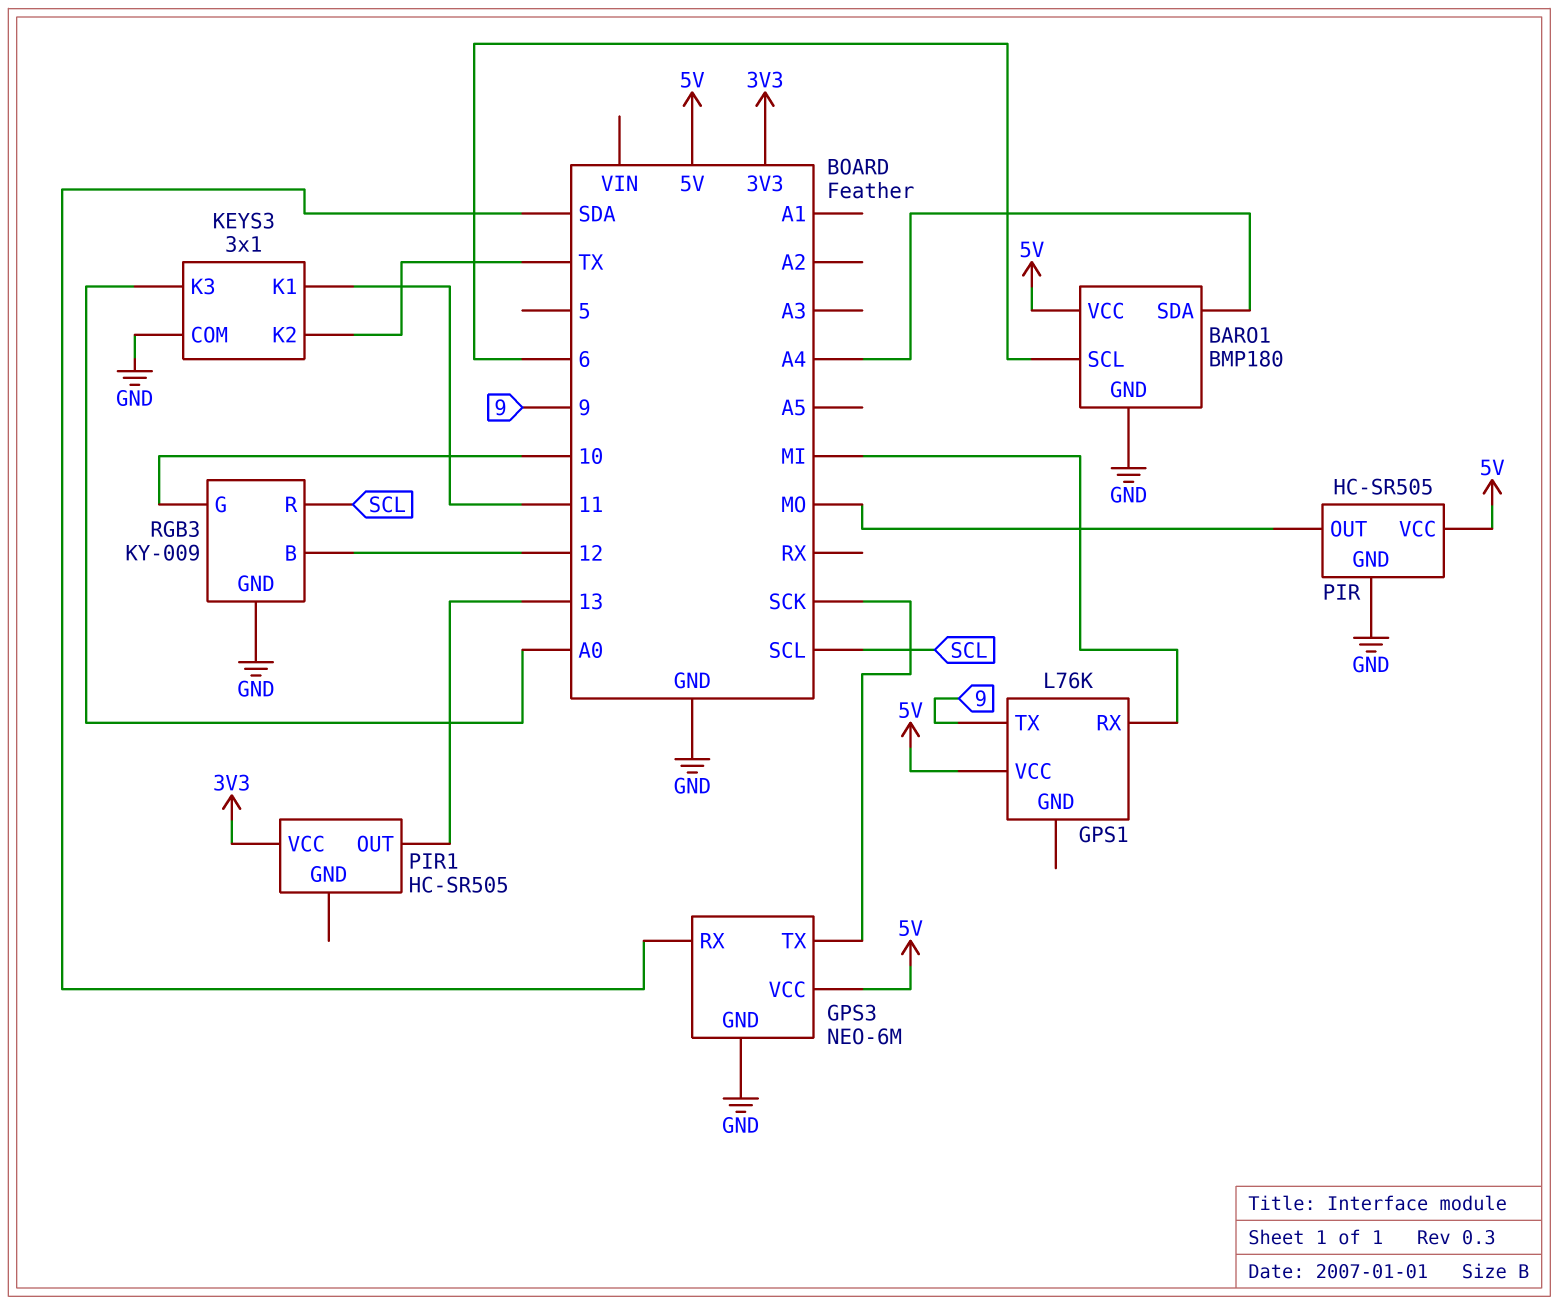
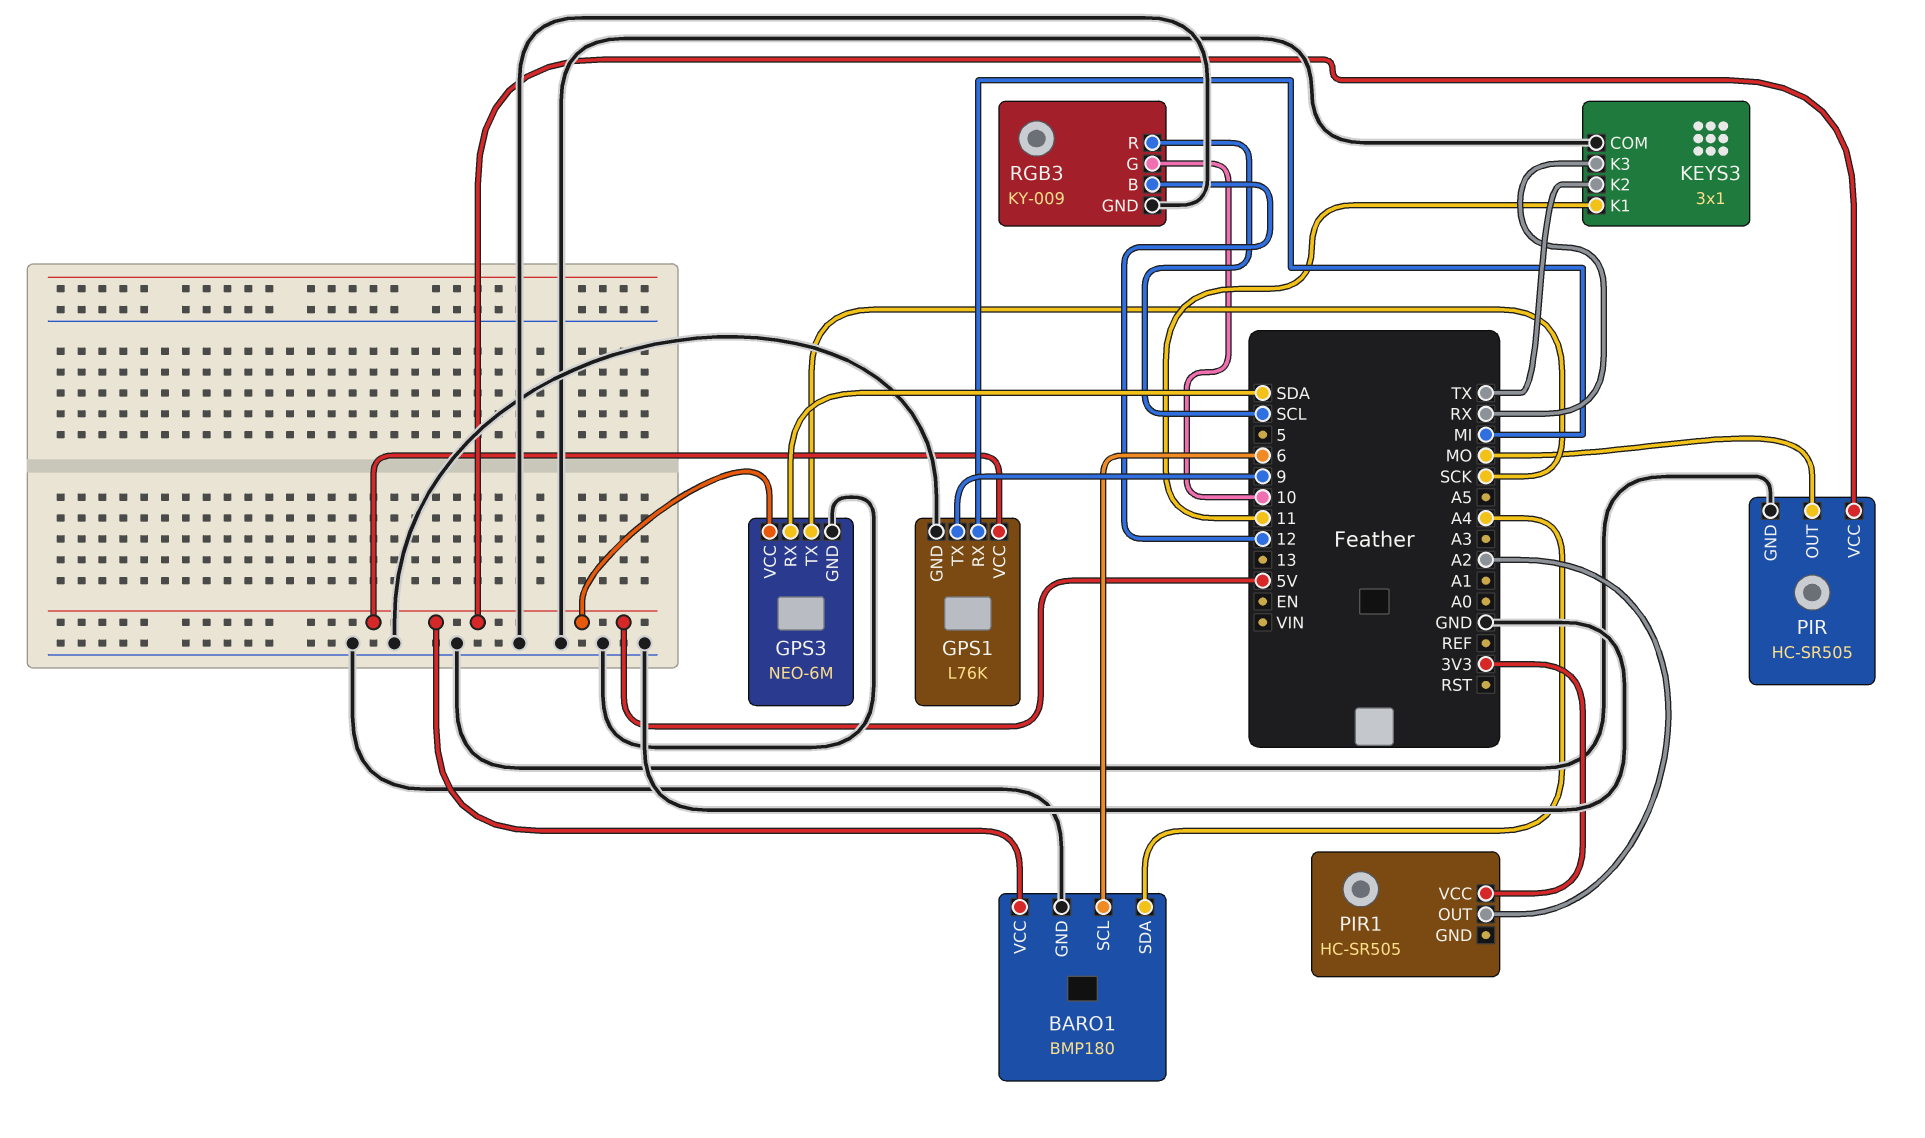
GPS1 pin GND: none -> GND
KEYS3 pin K3: A0 -> RX
PIR1 pin OUT: 13 -> A2

